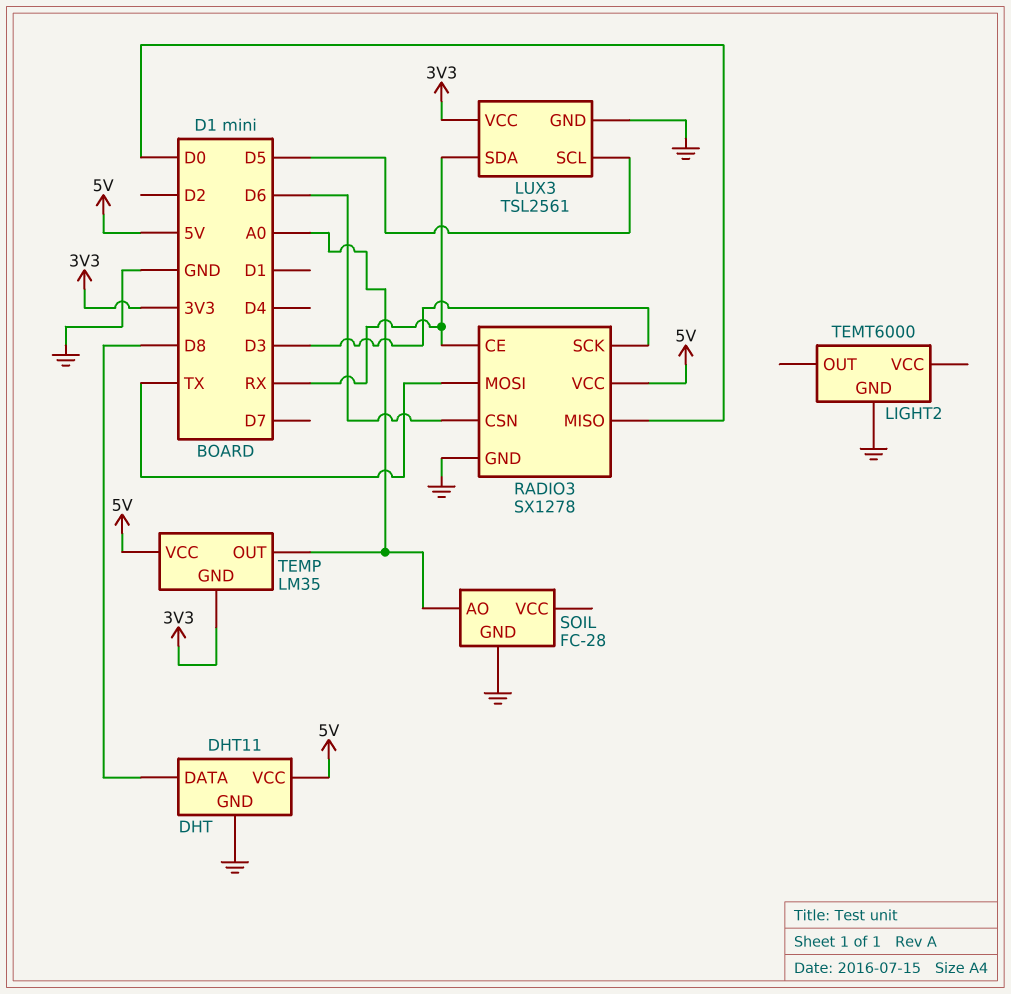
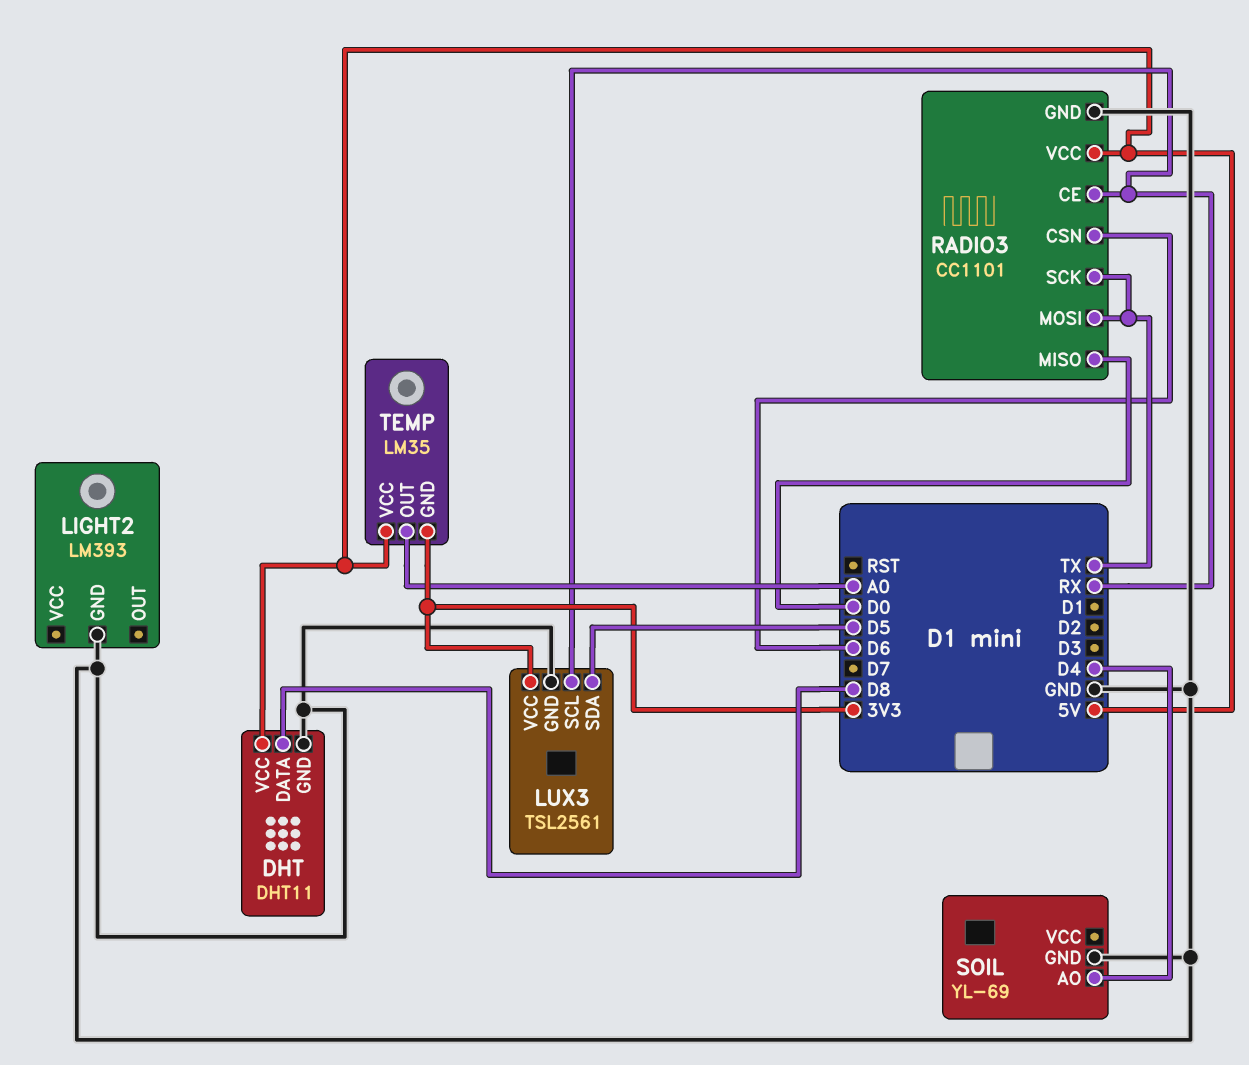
LIGHT2: TEMT6000 -> LM393
LUX3 pin SCL: D5 -> RX
LUX3 pin SDA: RX -> D5
RADIO3: SX1278 -> CC1101
RADIO3 pin SCK: D3 -> TX
SOIL: FC-28 -> YL-69
SOIL pin AO: A0 -> D4

